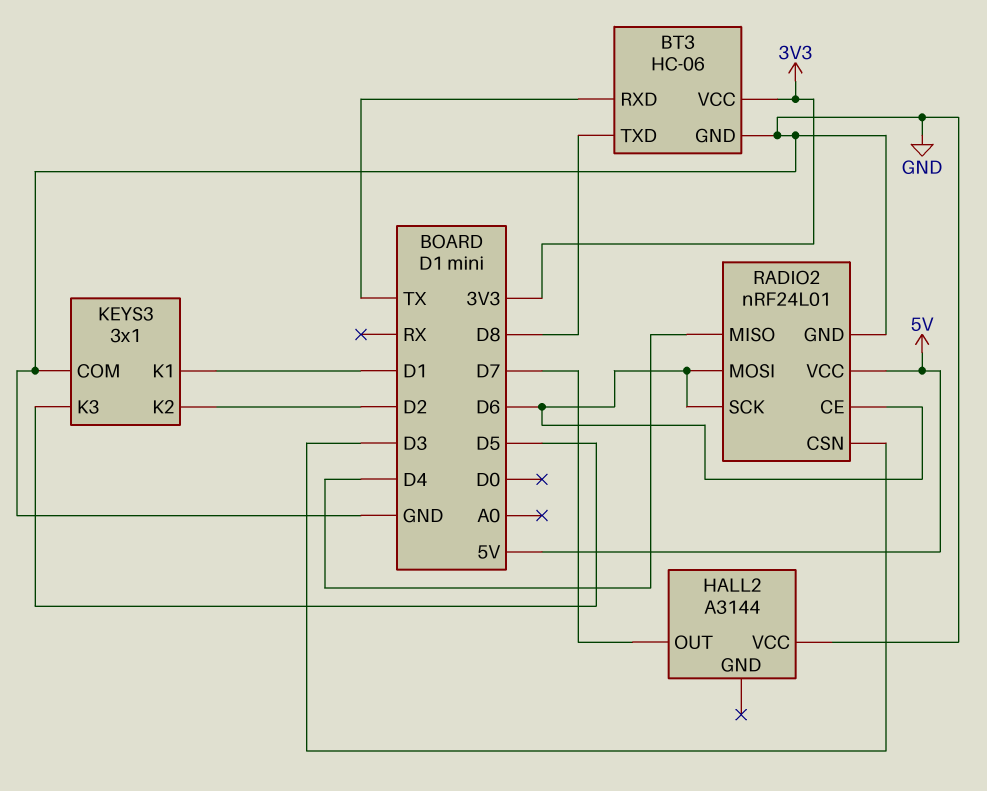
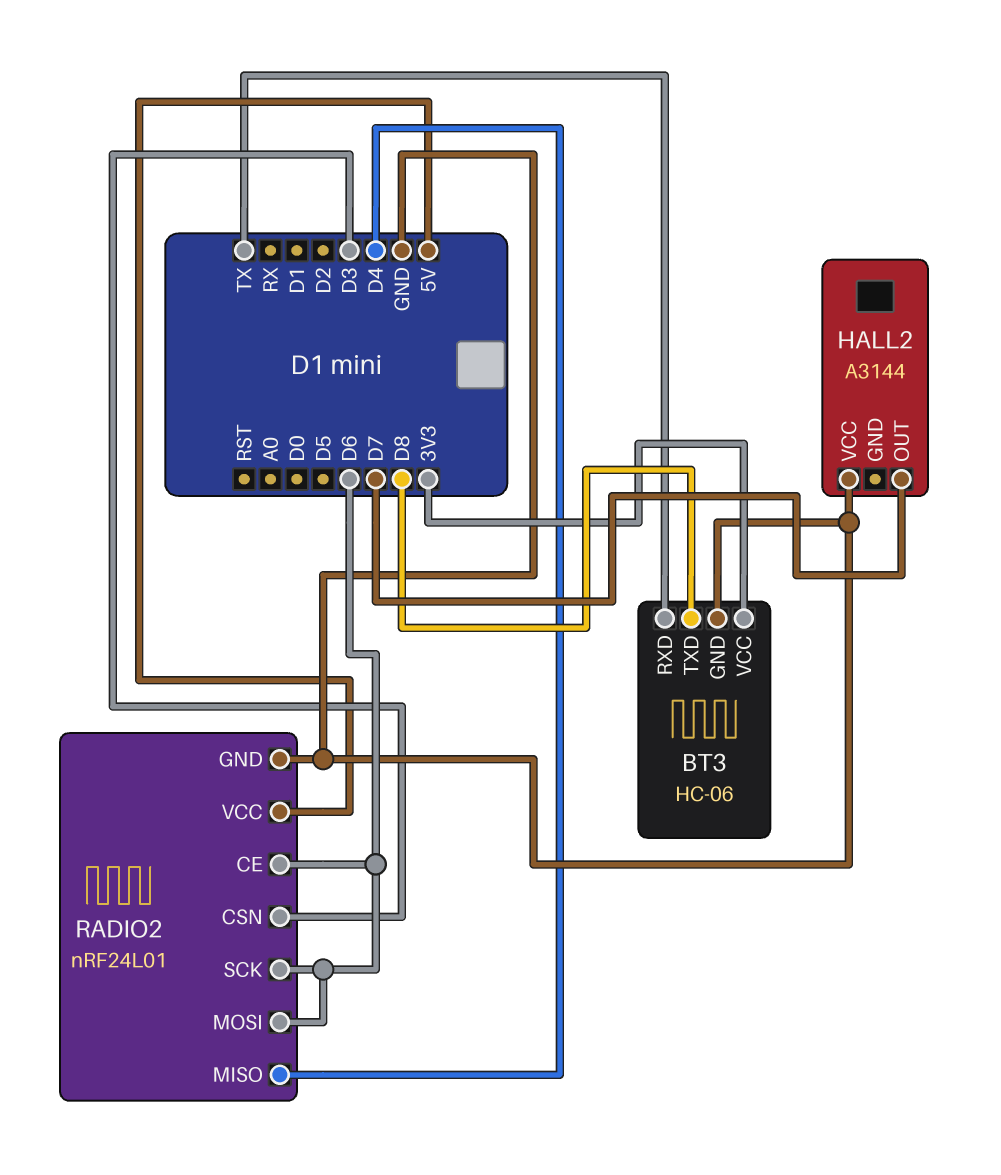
KEYS3: 3x1 -> none
KEYS3 pin COM: GND -> none
KEYS3 pin K1: D1 -> none
KEYS3 pin K2: D2 -> none
KEYS3 pin K3: D5 -> none

